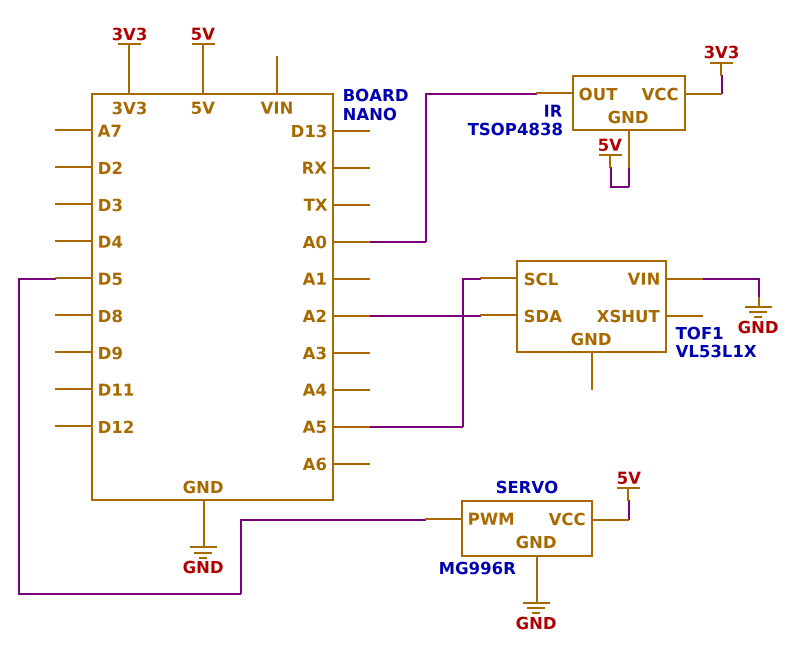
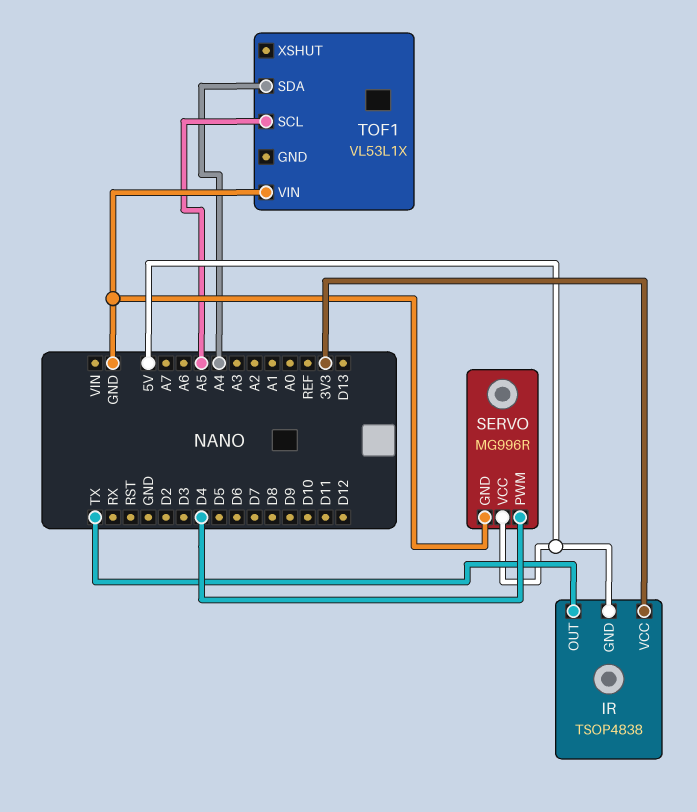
IR pin OUT: A0 -> TX
SERVO pin PWM: D5 -> D4
TOF1 pin SDA: A2 -> A4

